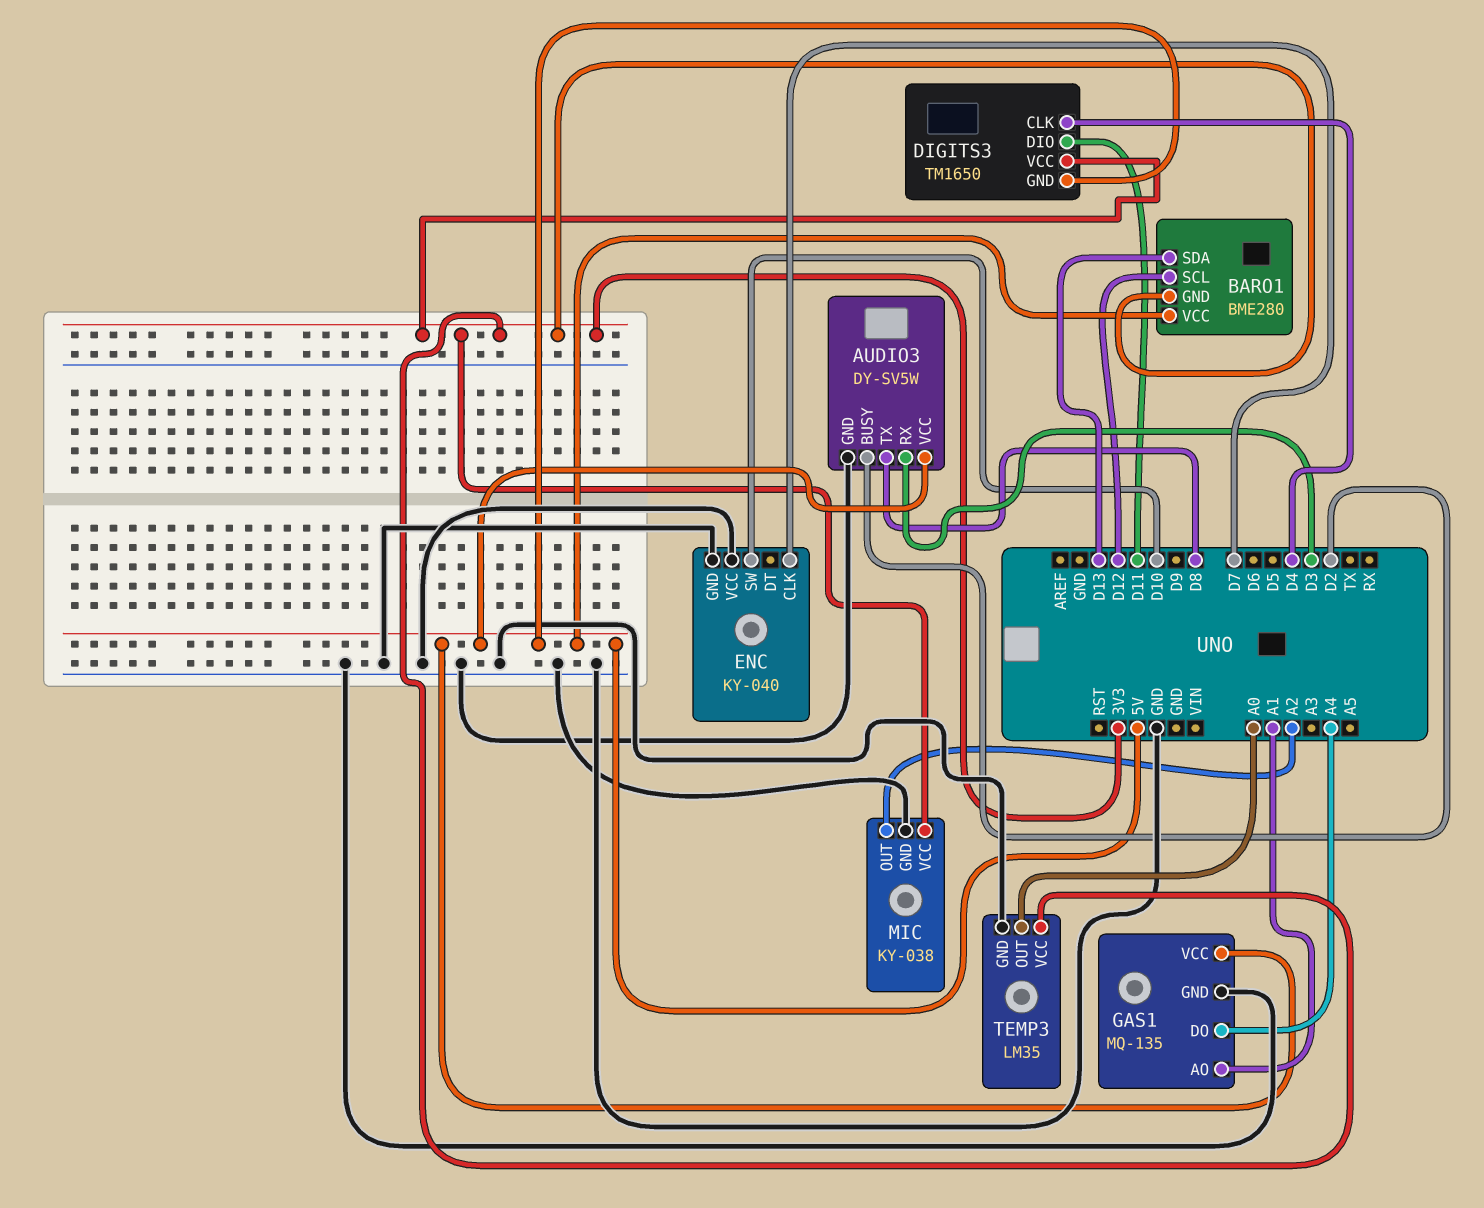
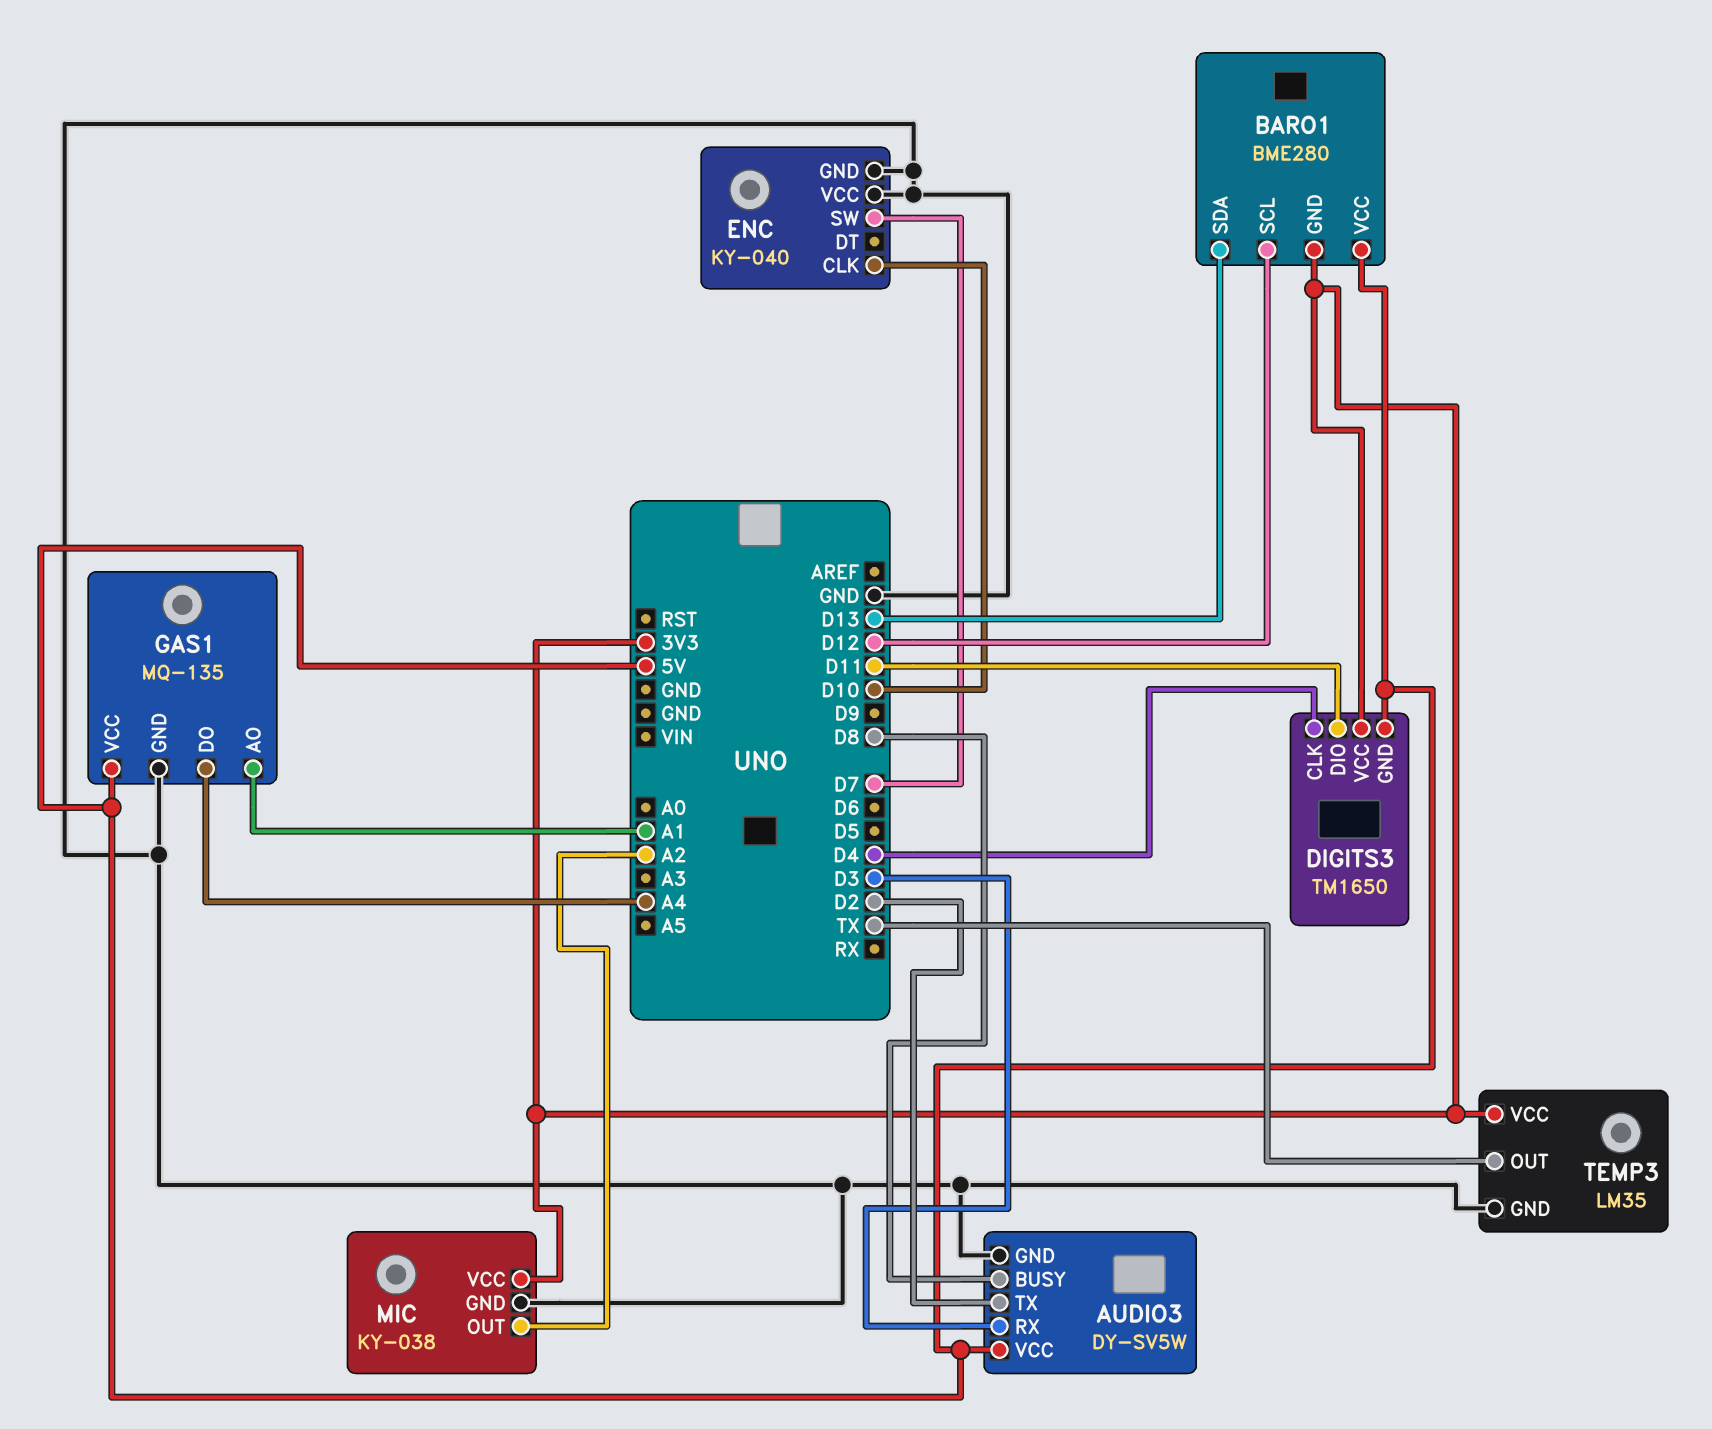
AUDIO3 pin BUSY: D2 -> D8
AUDIO3 pin TX: D8 -> D2
ENC pin CLK: D7 -> D10
ENC pin SW: D10 -> D7
TEMP3 pin OUT: A0 -> TX

